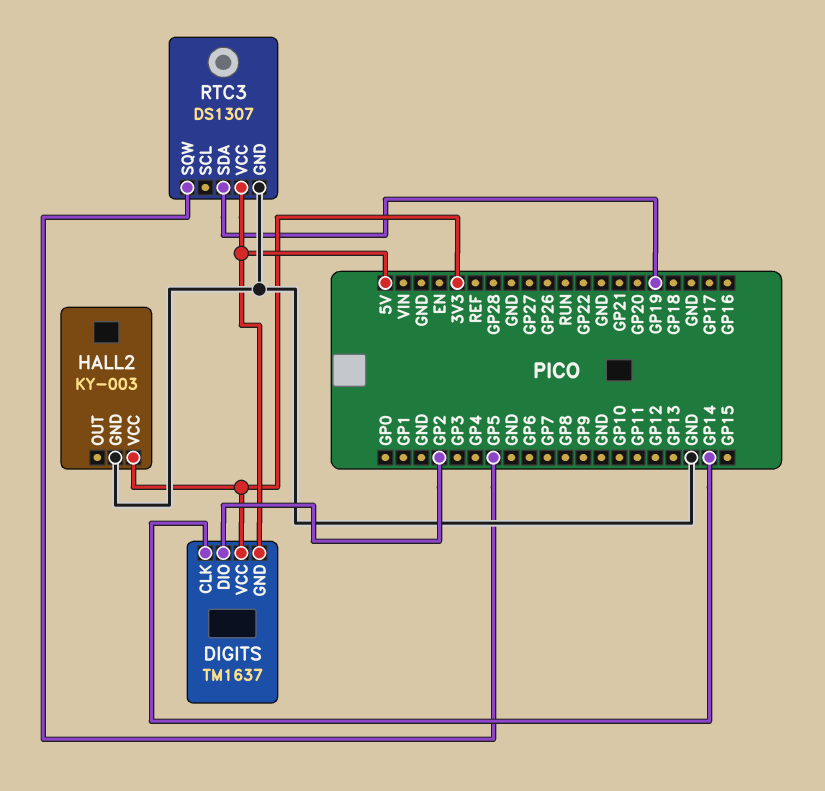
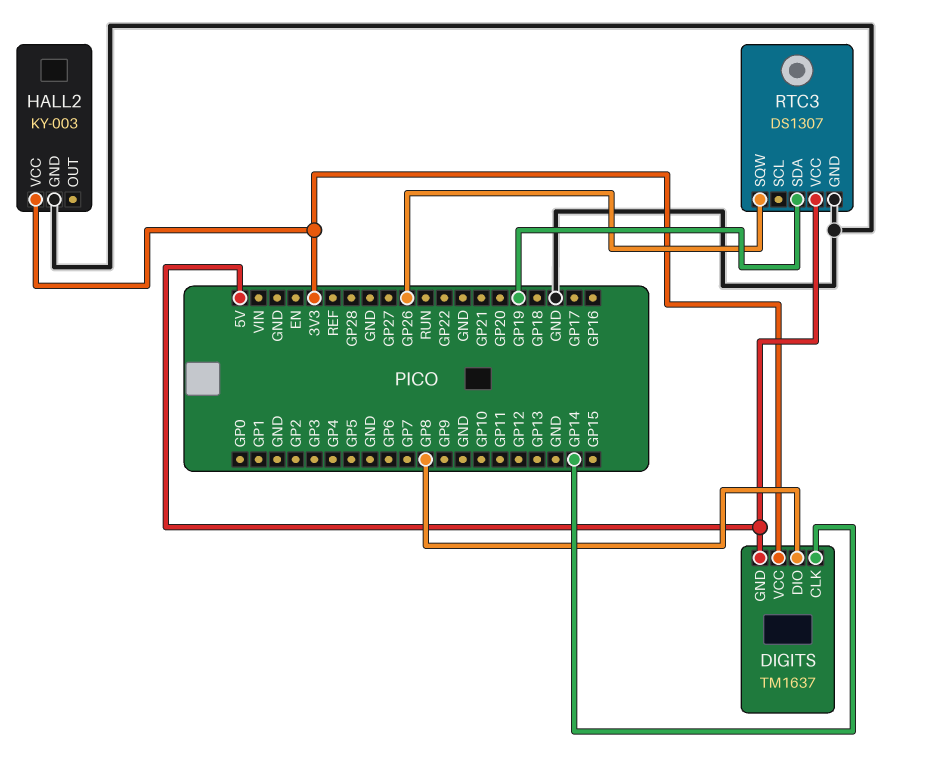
DIGITS pin DIO: GP2 -> GP8
RTC3 pin SQW: GP5 -> GP26

